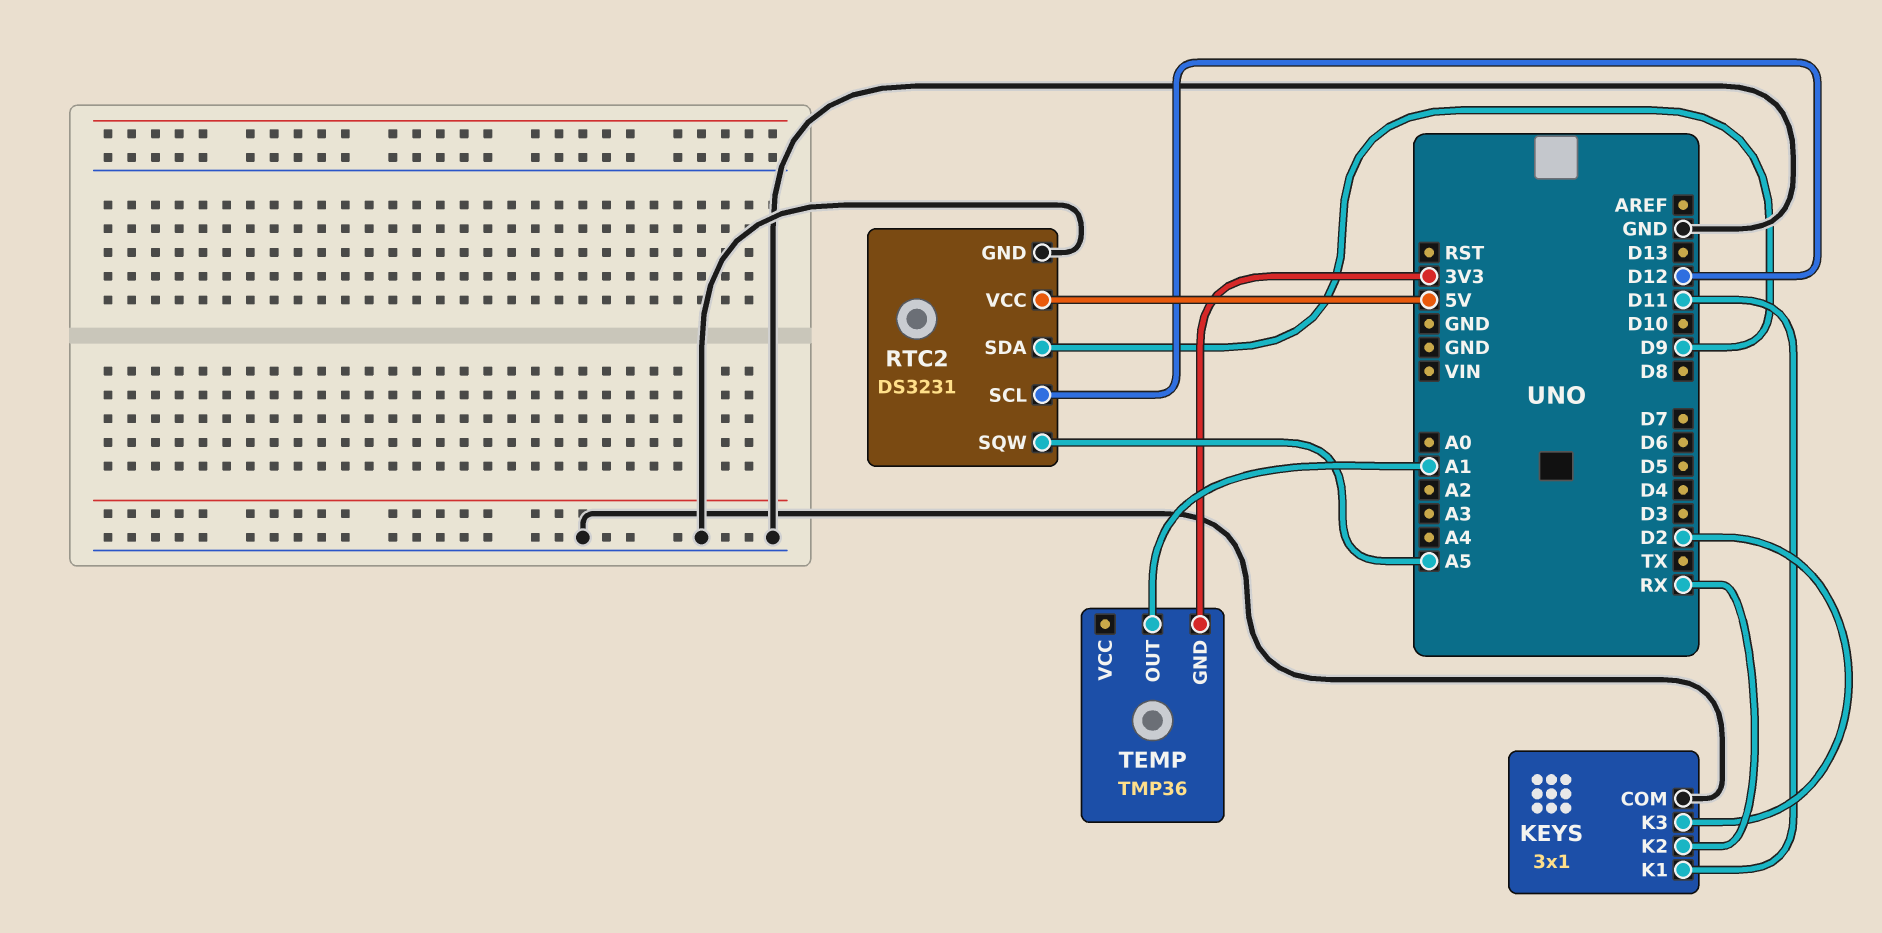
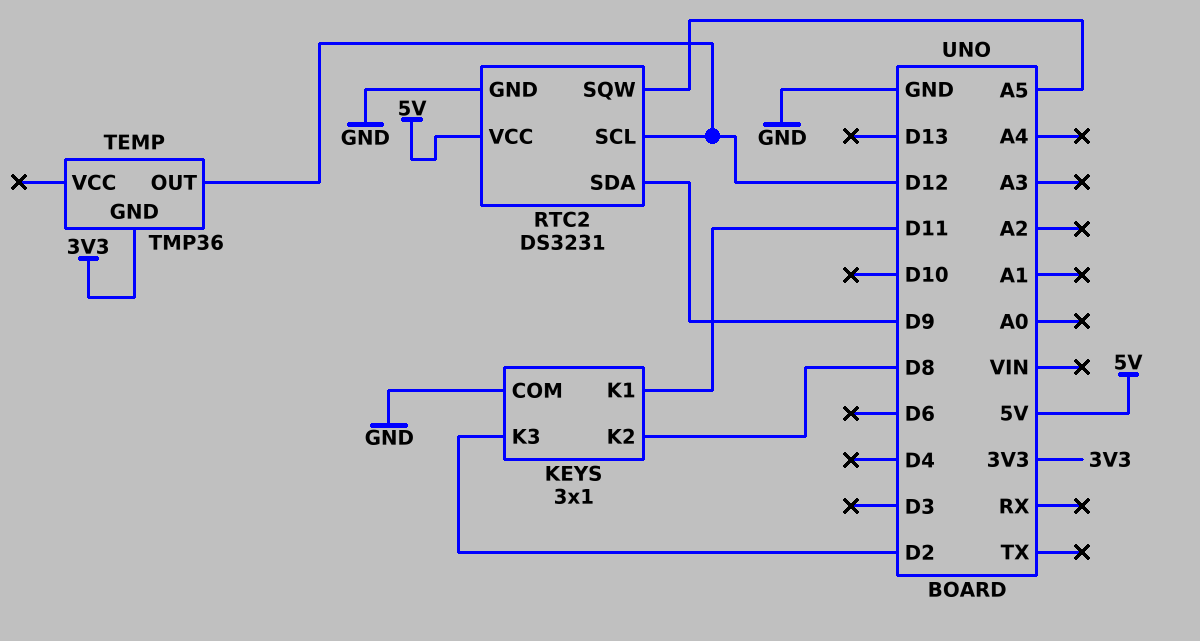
KEYS pin K2: RX -> D8
TEMP pin OUT: A1 -> D12

